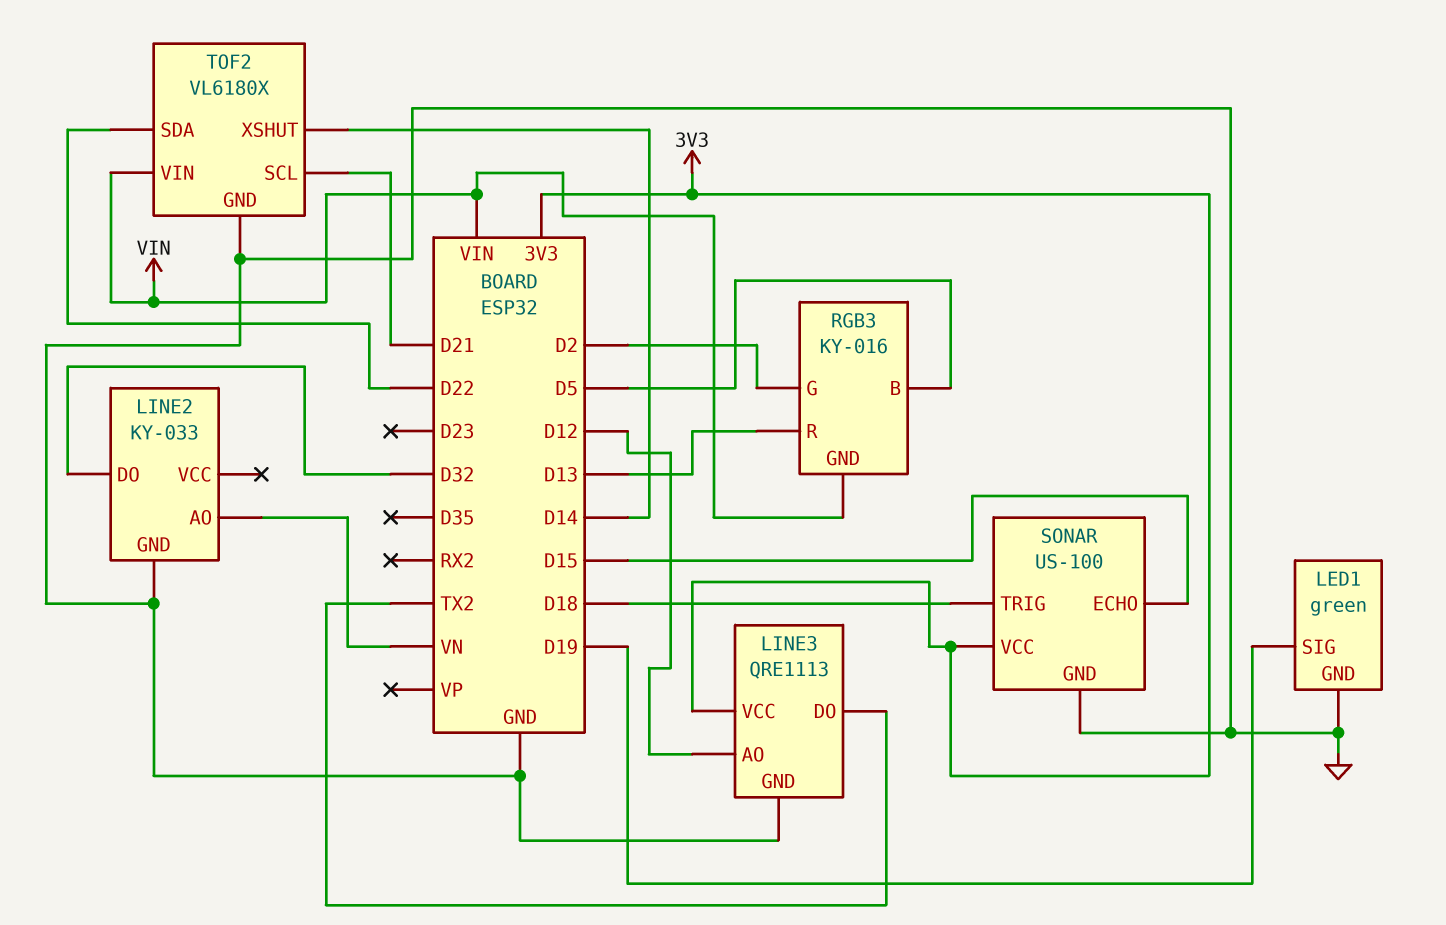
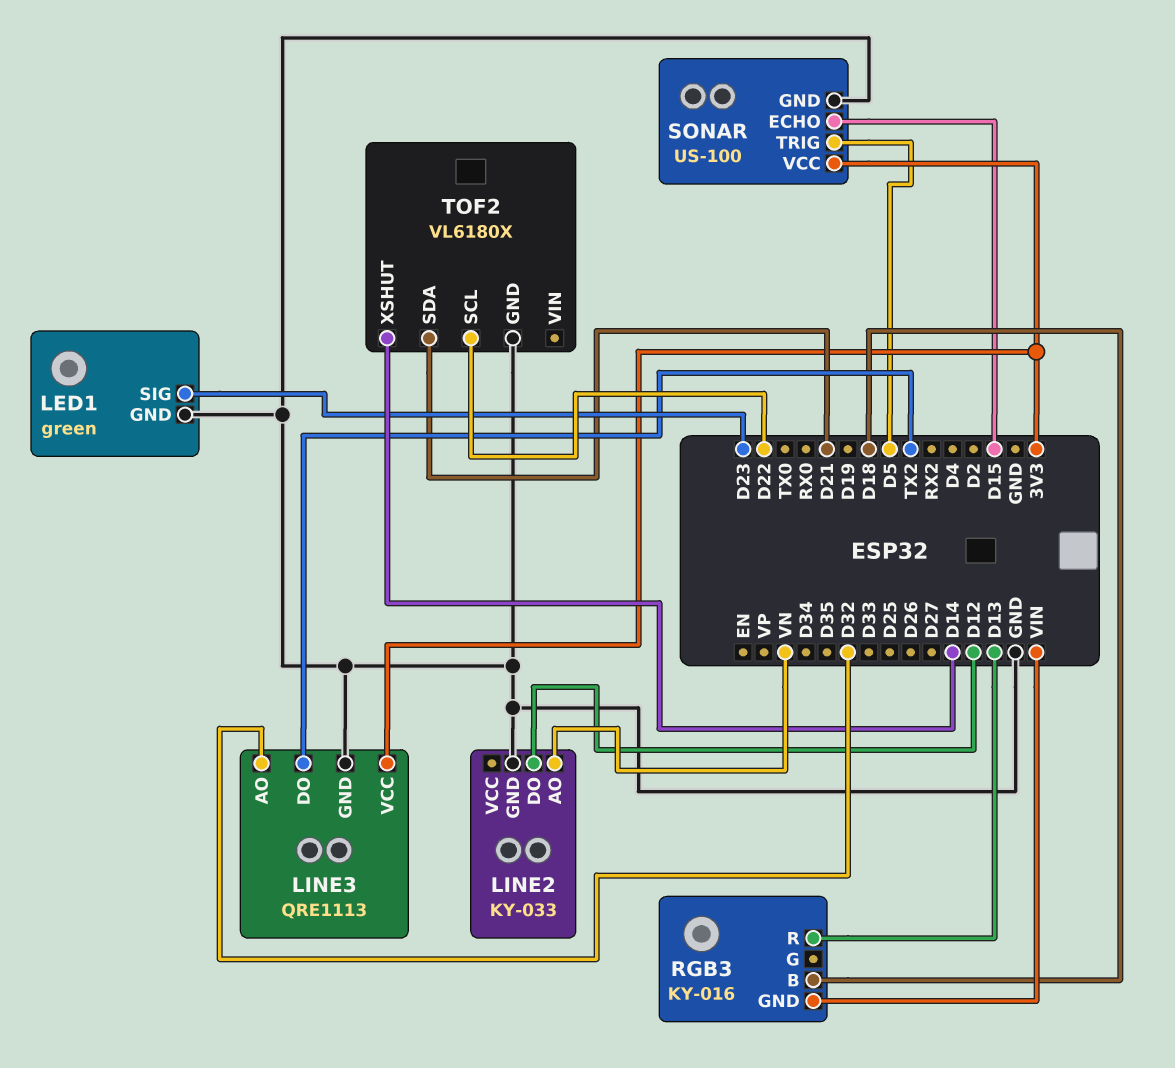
LED1 pin SIG: D19 -> D23
LINE2 pin DO: D32 -> D12
LINE3 pin AO: D12 -> D32
RGB3 pin B: D5 -> D18
RGB3 pin G: D2 -> none
SONAR pin TRIG: D18 -> D5
TOF2 pin SCL: D21 -> D22
TOF2 pin SDA: D22 -> D21
TOF2 pin VIN: VIN -> none

